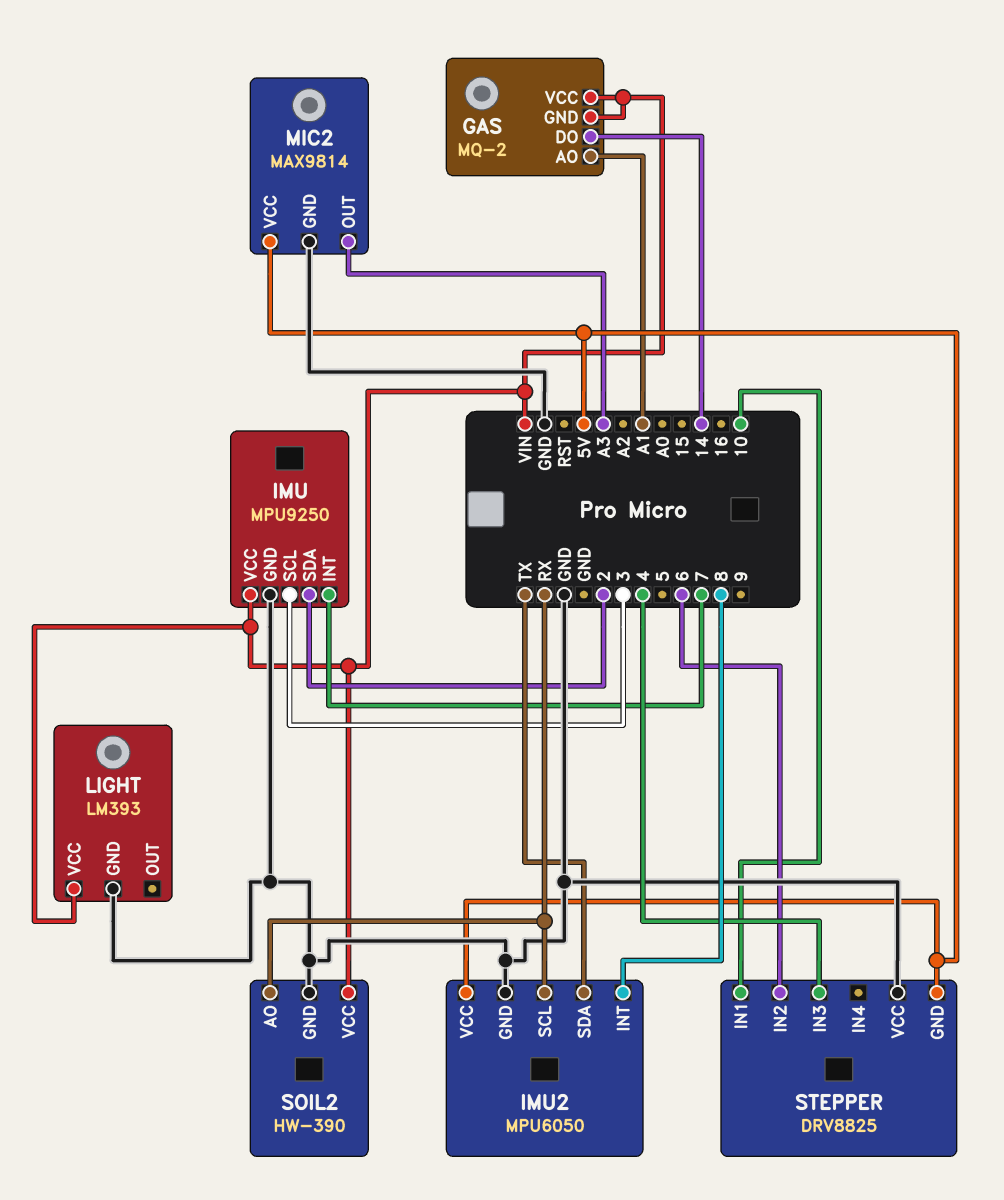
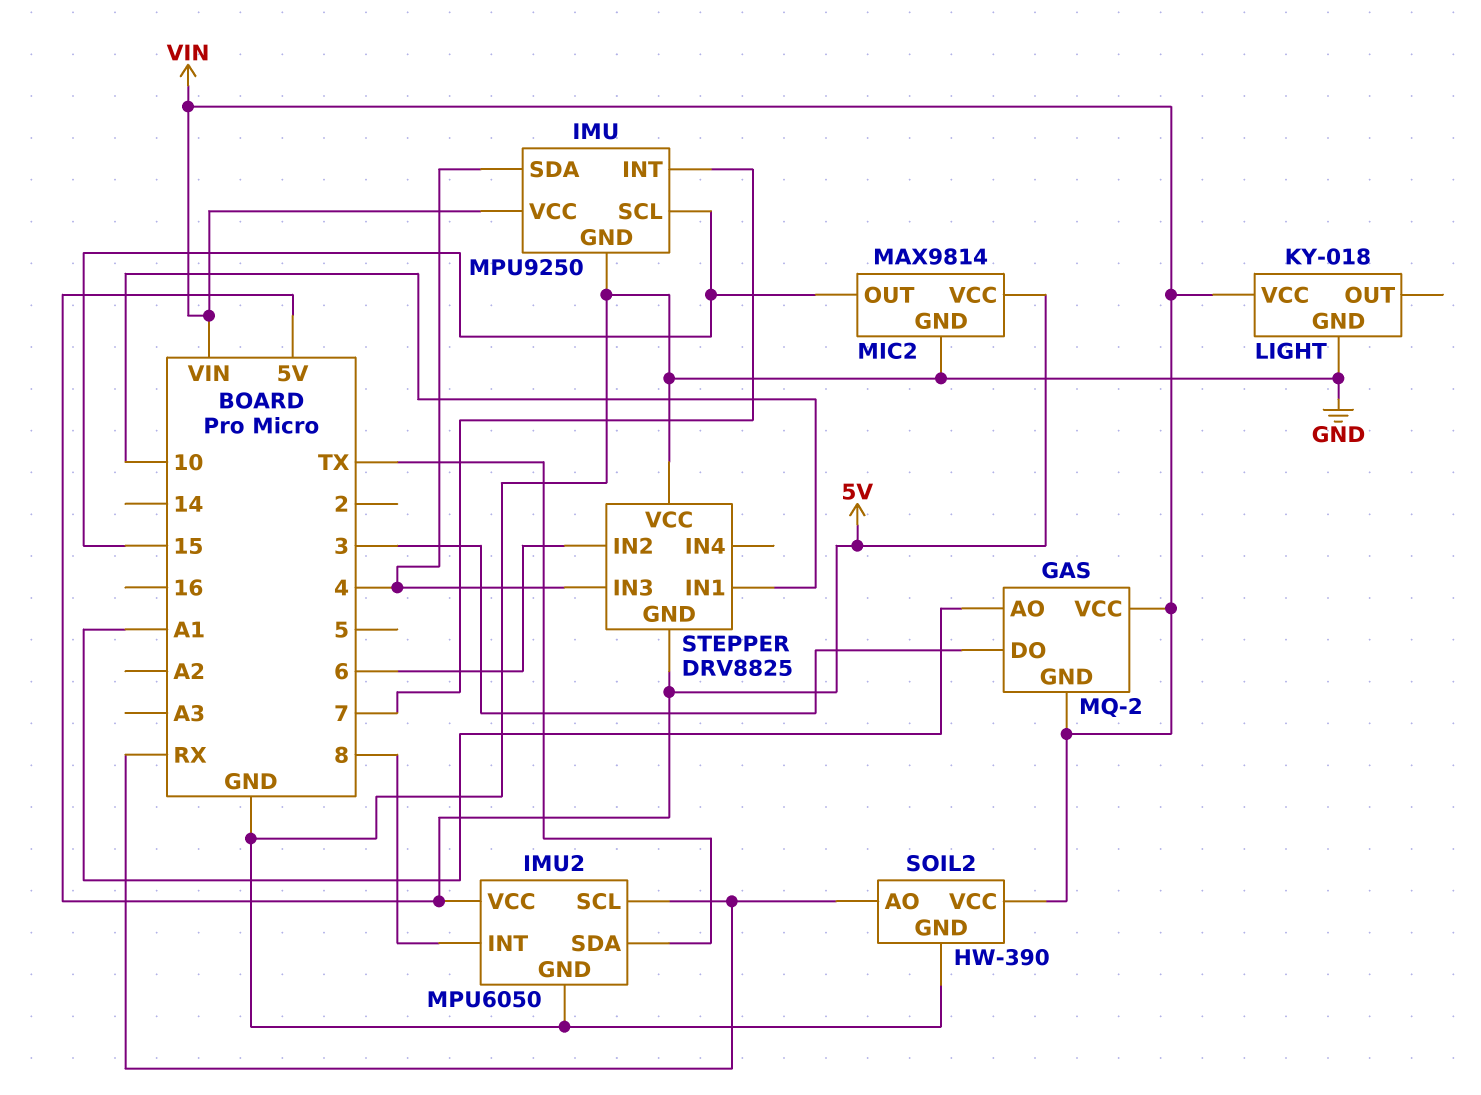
GAS pin DO: 14 -> 3
IMU pin SCL: 3 -> 15
IMU pin SDA: 2 -> 4
LIGHT: LM393 -> KY-018
MIC2 pin OUT: A3 -> 15

